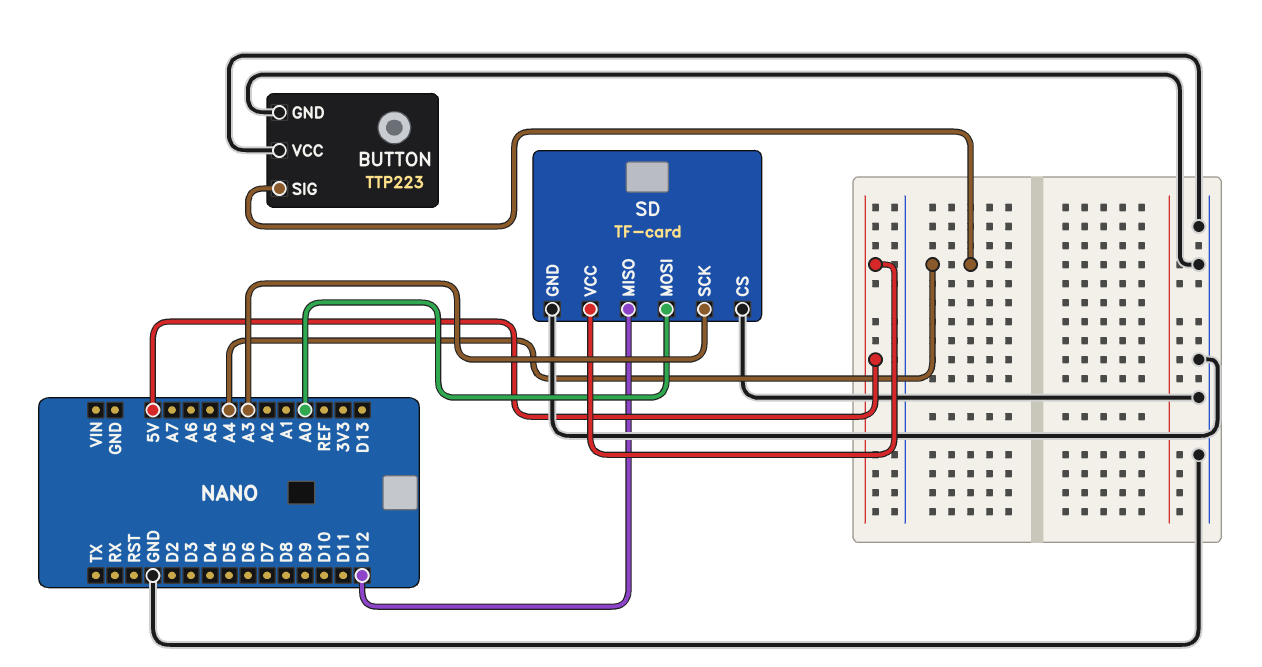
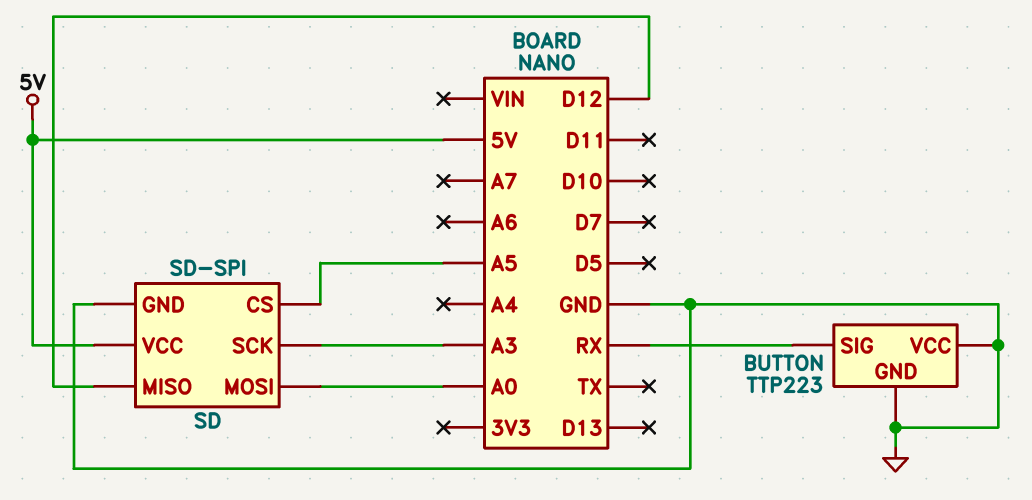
BUTTON pin SIG: A4 -> RX
SD: TF-card -> SD-SPI
SD pin CS: GND -> A5

